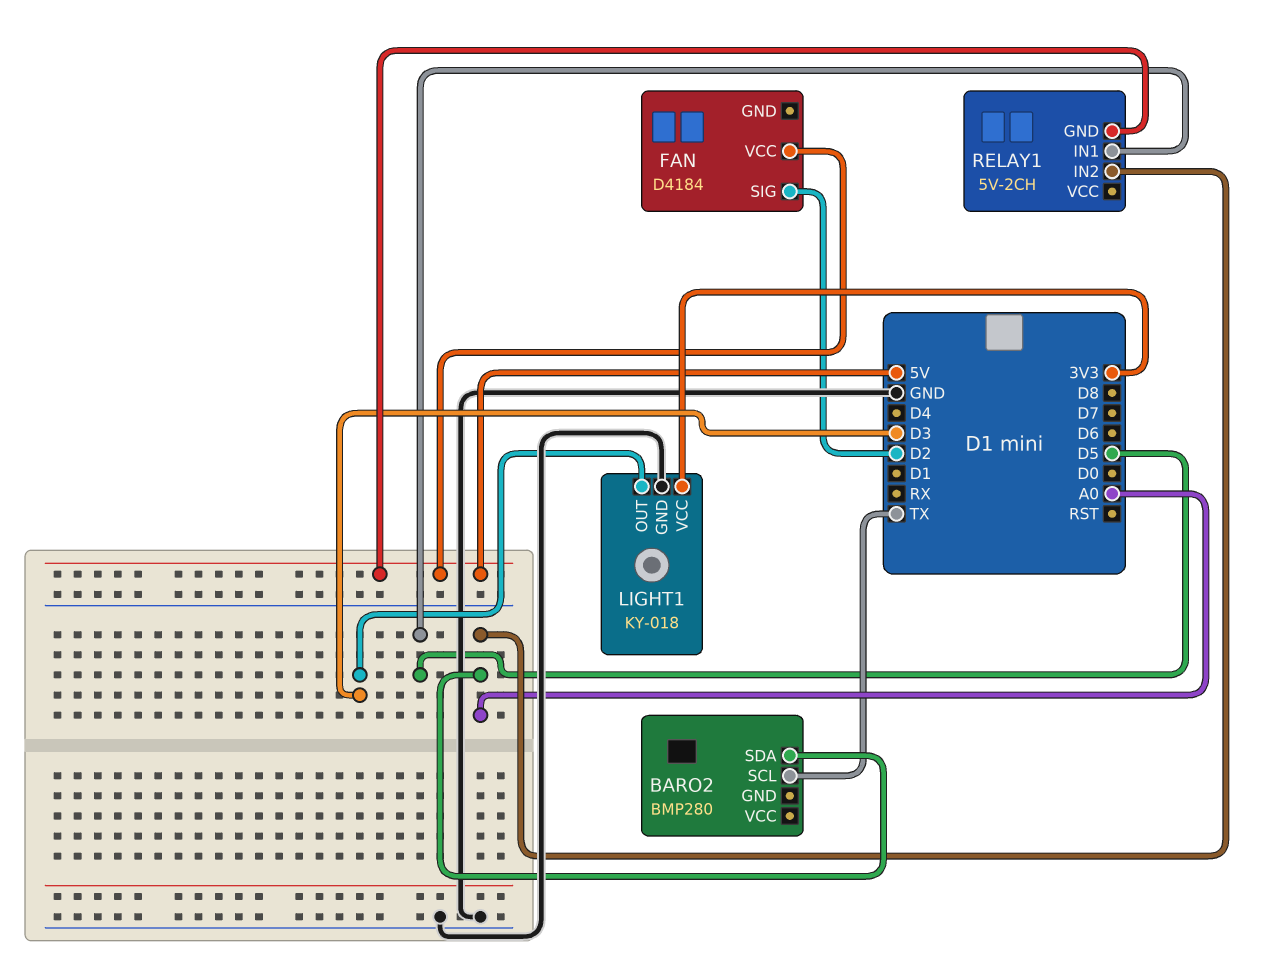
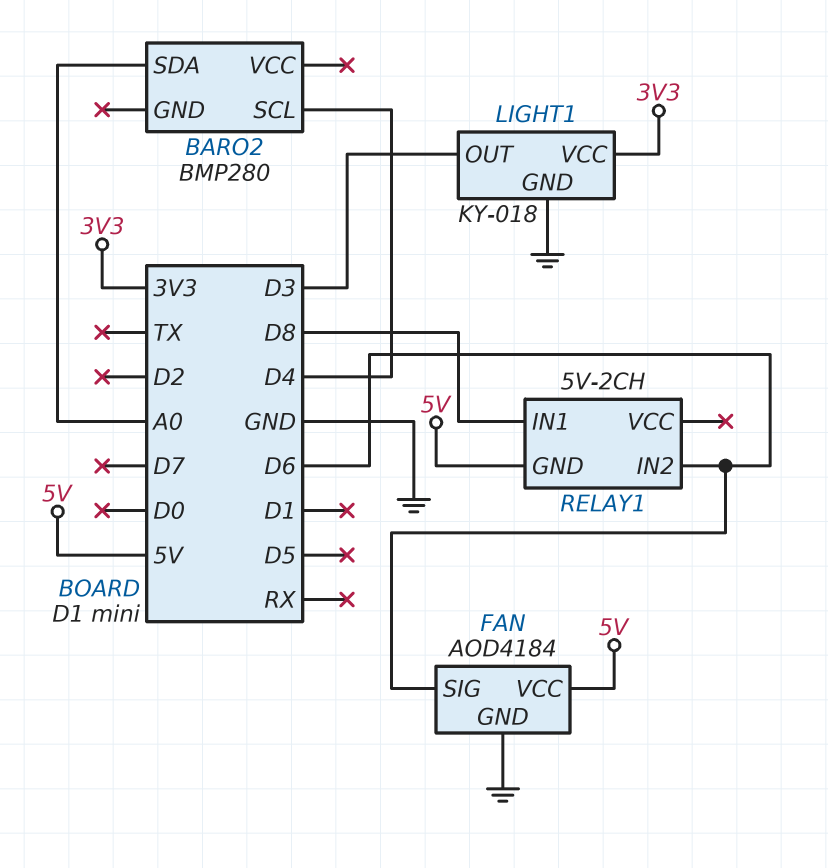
BARO2 pin SCL: TX -> D4
FAN: D4184 -> AOD4184
FAN pin GND: none -> GND
FAN pin SIG: D2 -> D6
RELAY1 pin IN1: D5 -> D8
RELAY1 pin IN2: A0 -> D6

